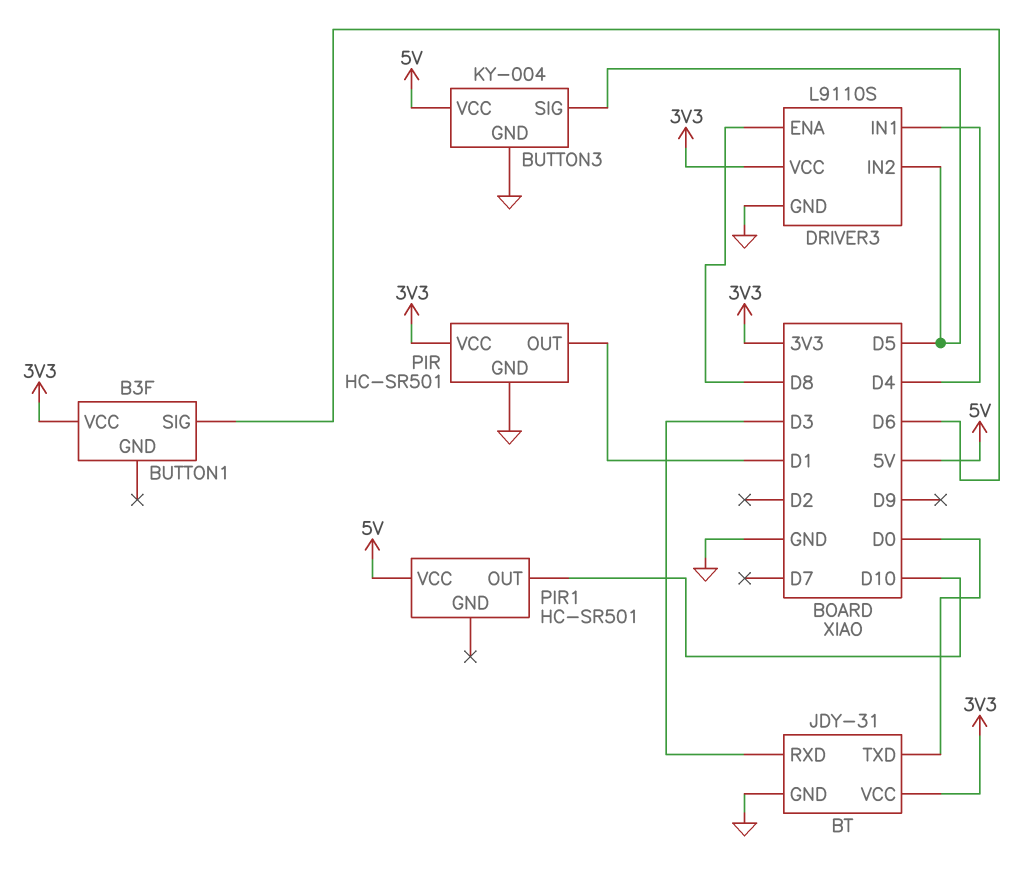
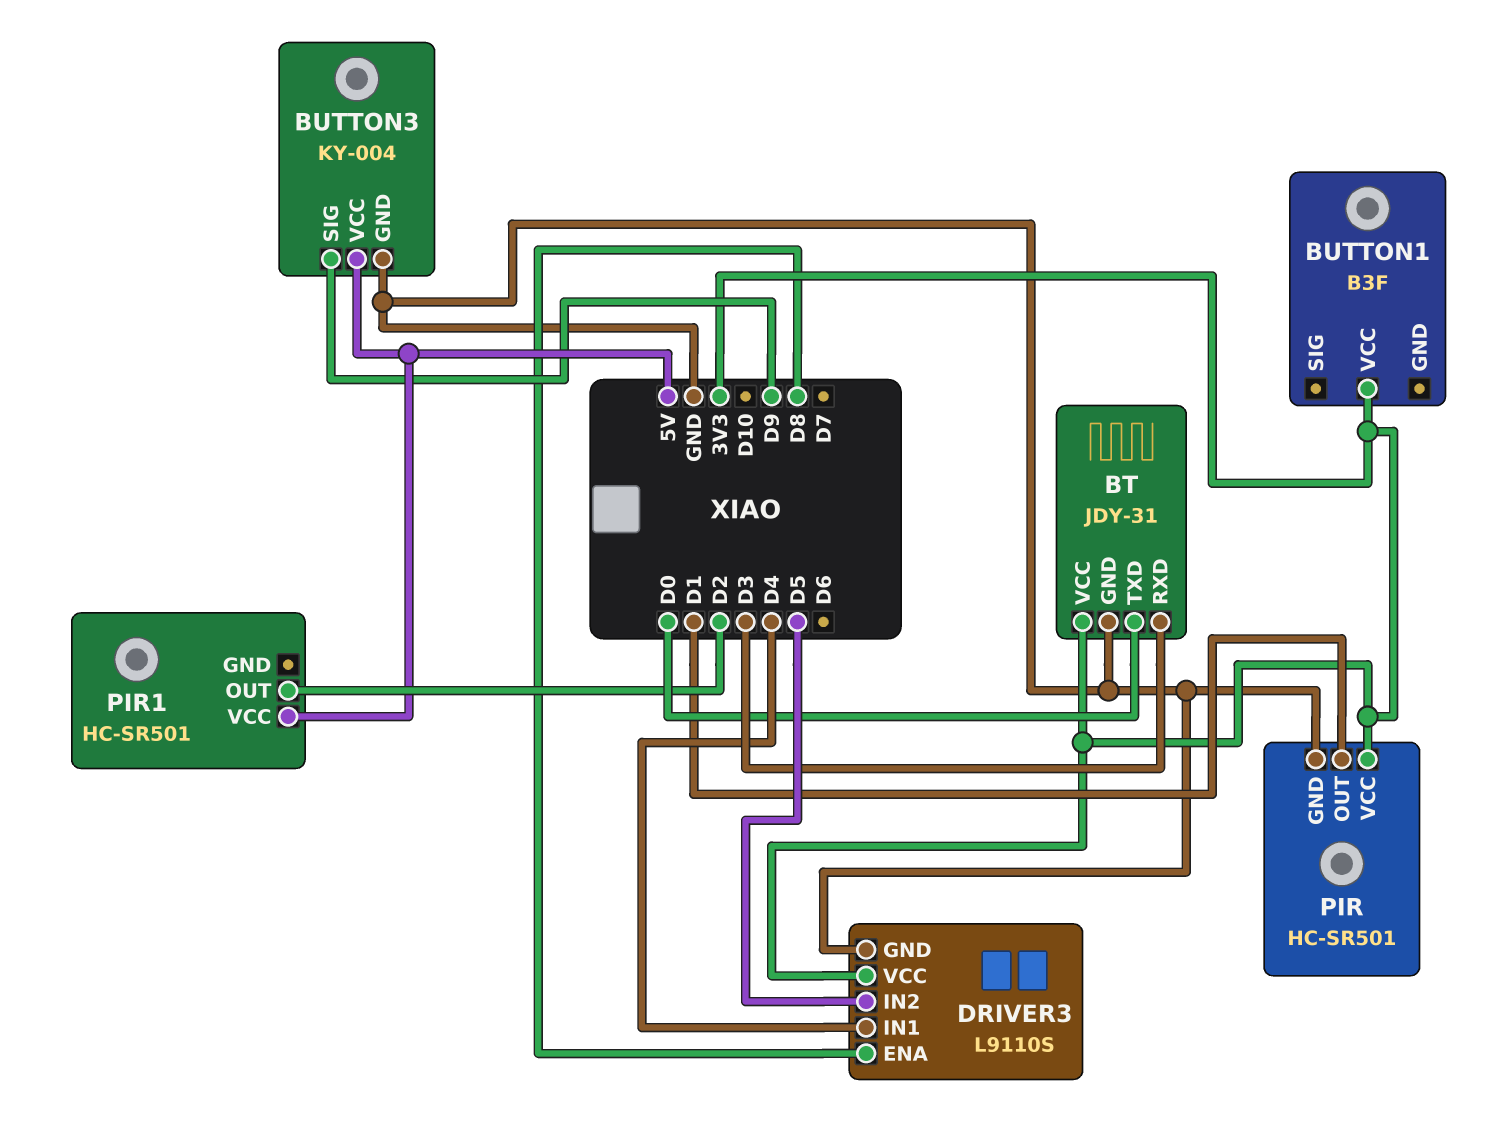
BUTTON1 pin SIG: D6 -> none
BUTTON3 pin SIG: D5 -> D9
PIR1 pin OUT: D10 -> D2

